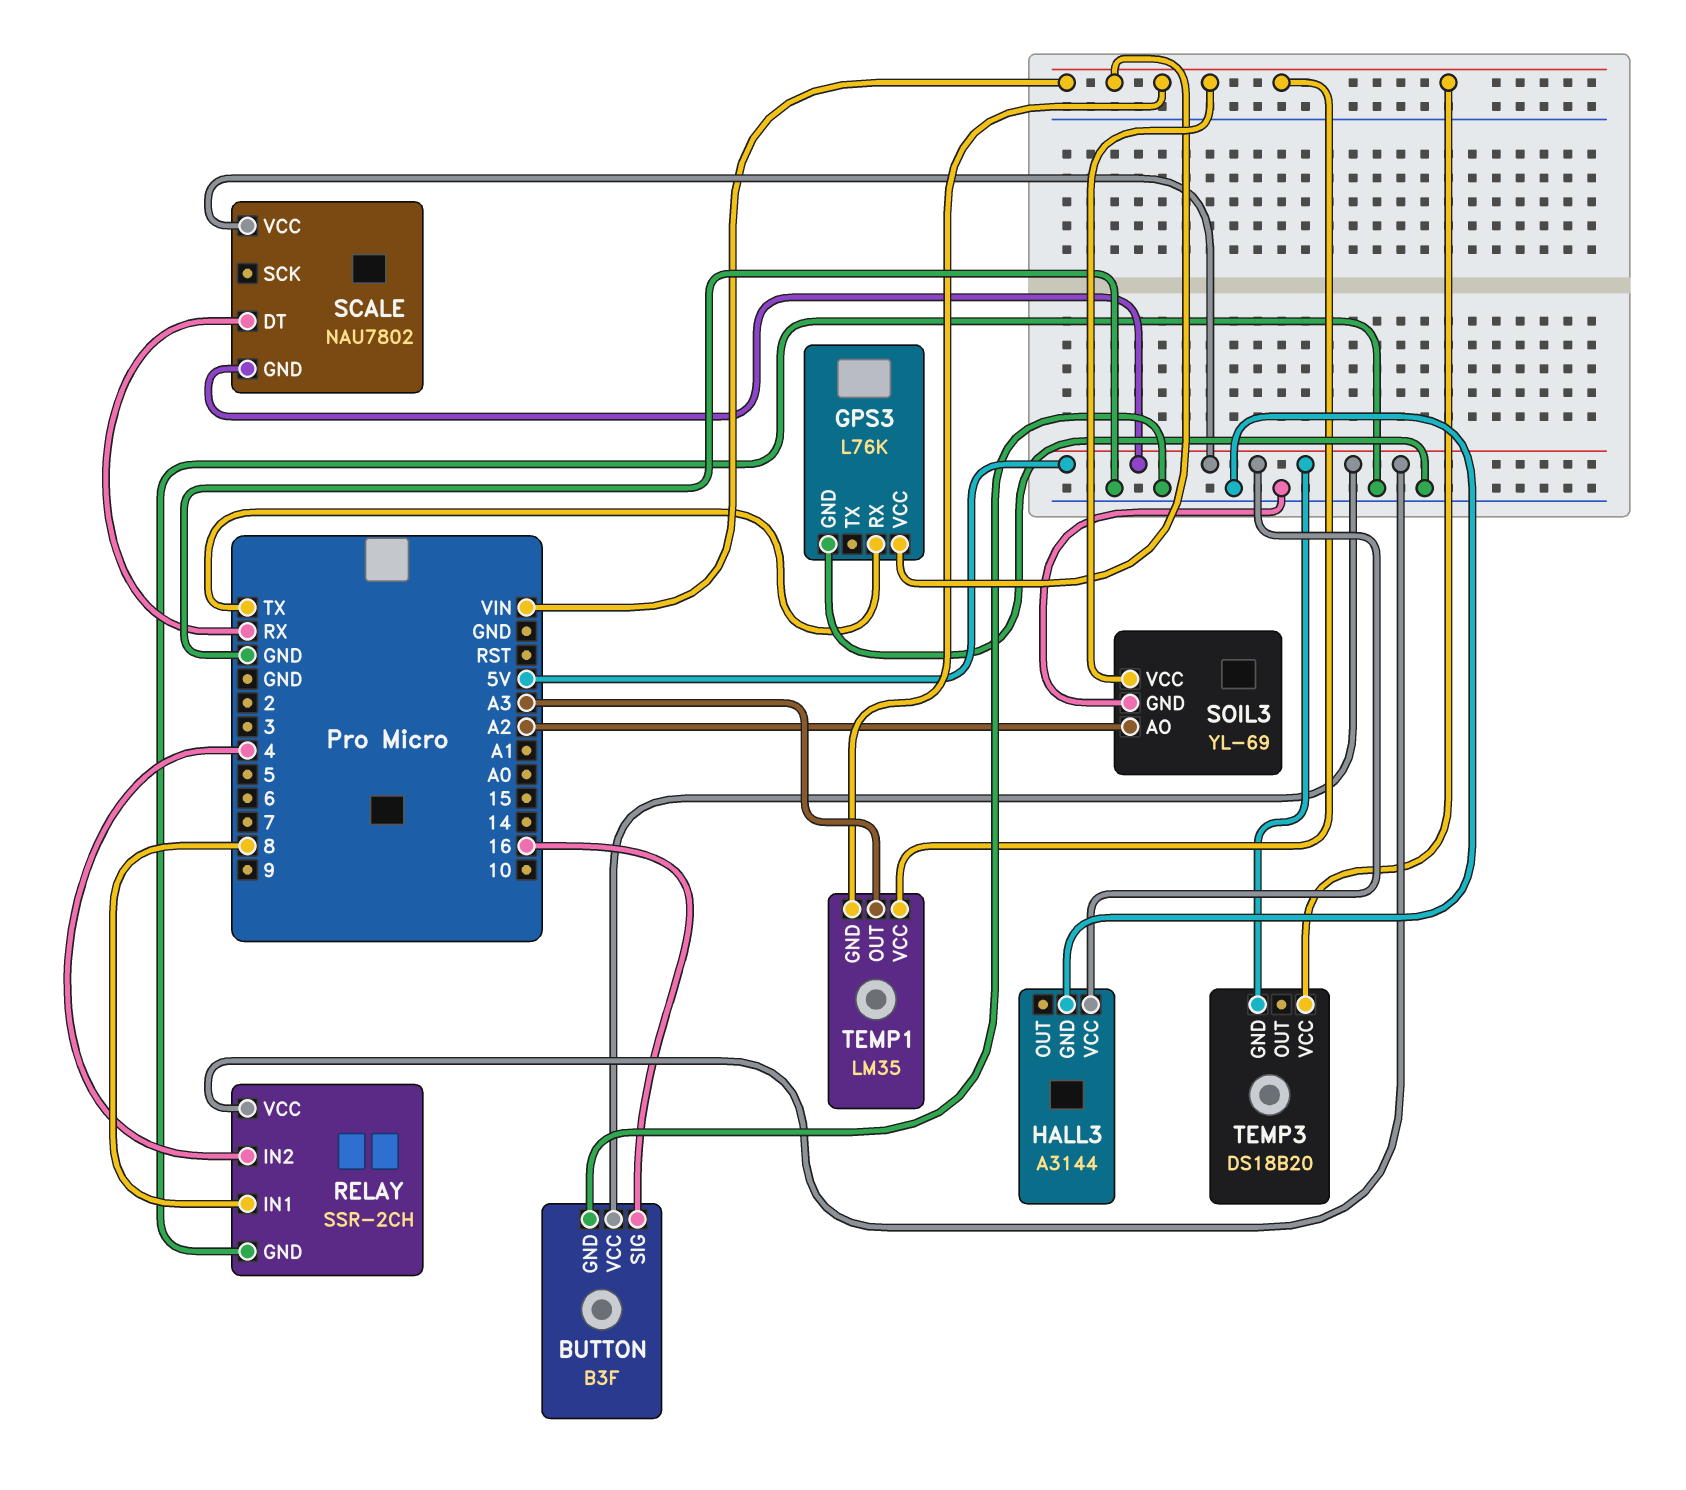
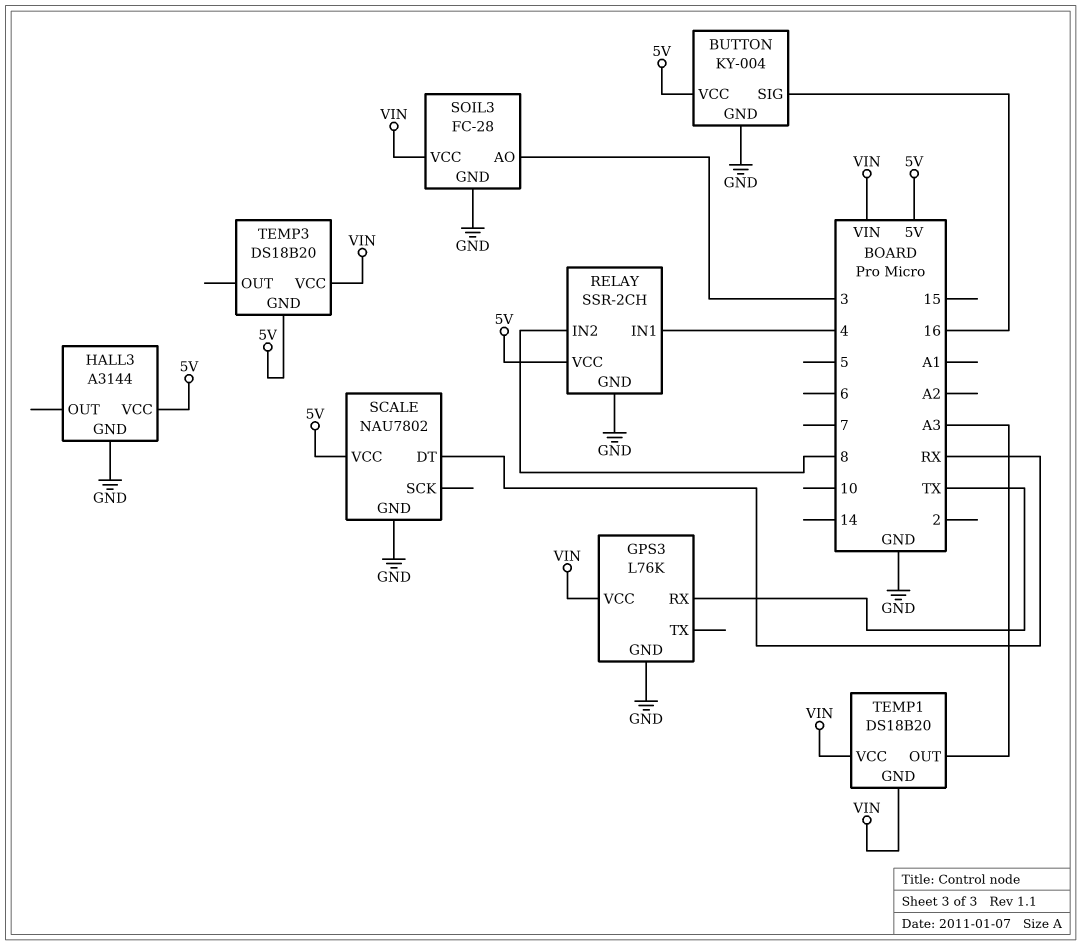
BUTTON: B3F -> KY-004
RELAY pin IN1: 8 -> 4
RELAY pin IN2: 4 -> 8
SCALE pin GND: 5V -> GND
SOIL3: YL-69 -> FC-28
SOIL3 pin AO: A2 -> 3
TEMP1: LM35 -> DS18B20

